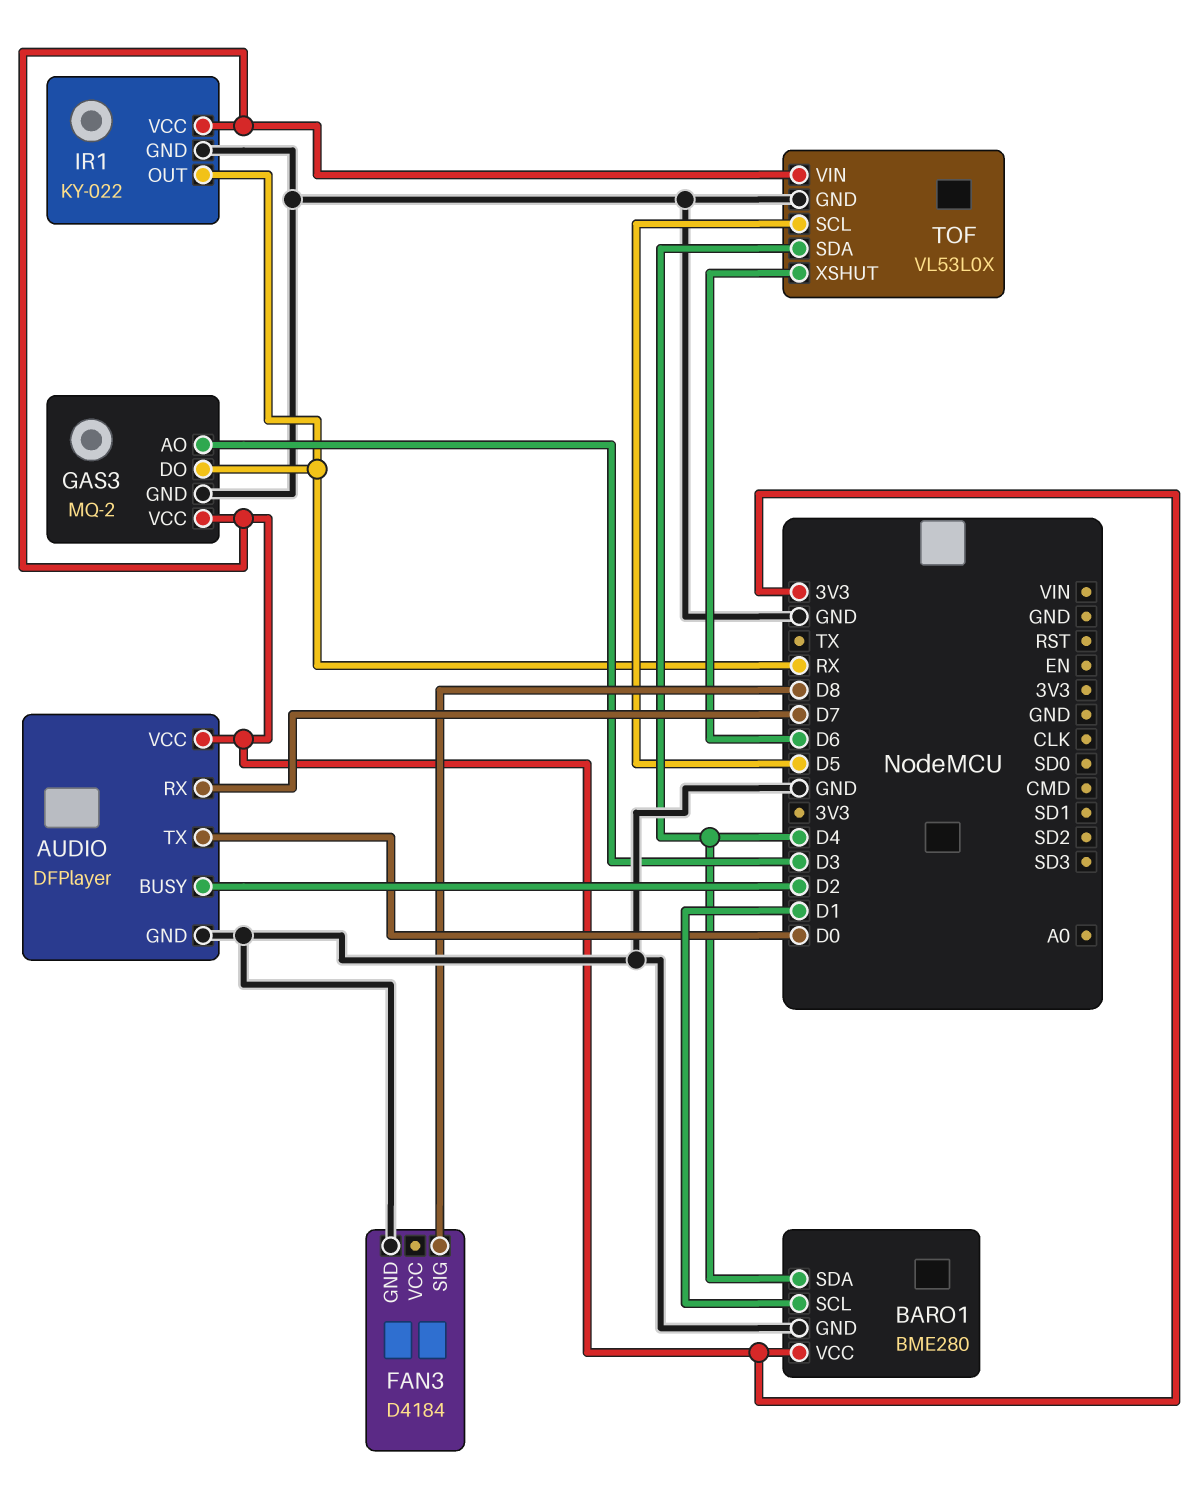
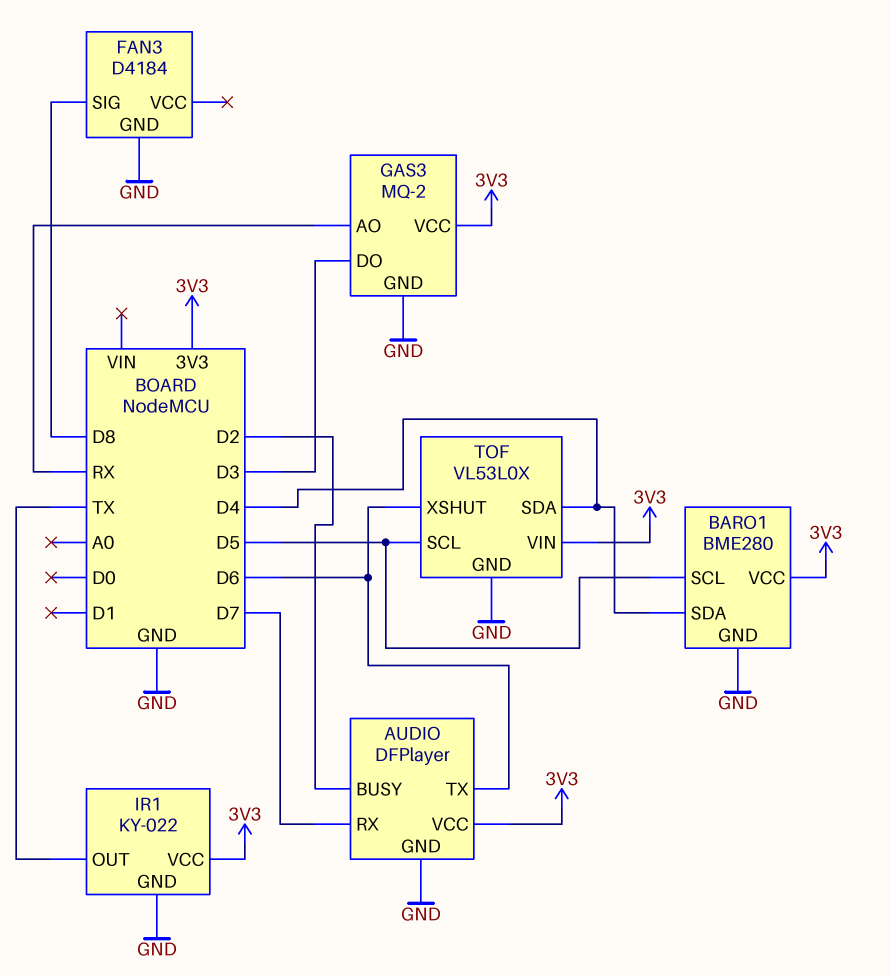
AUDIO pin TX: D0 -> D6
BARO1 pin SCL: D1 -> D5
GAS3 pin AO: D3 -> RX
GAS3 pin DO: RX -> D3
IR1 pin OUT: RX -> TX

